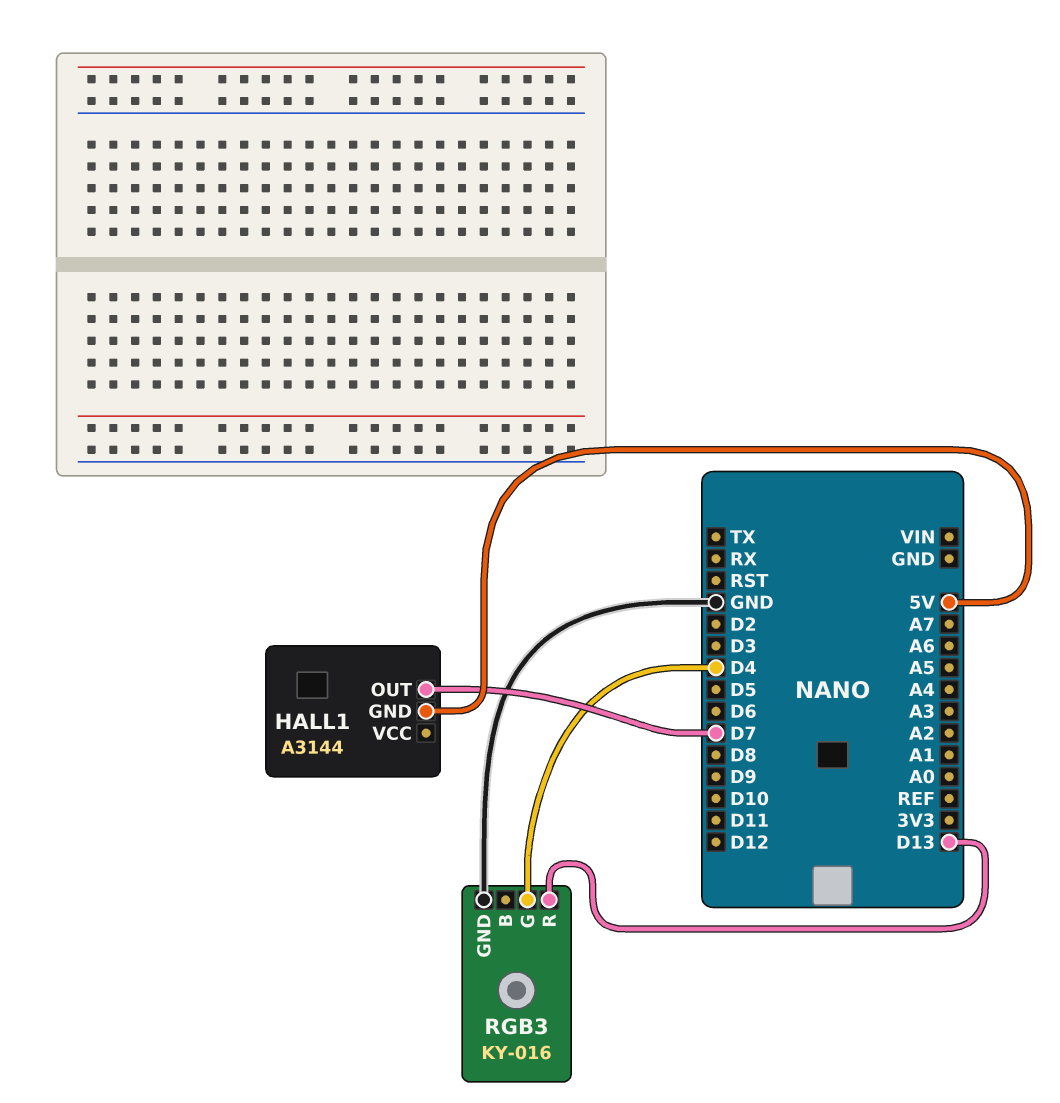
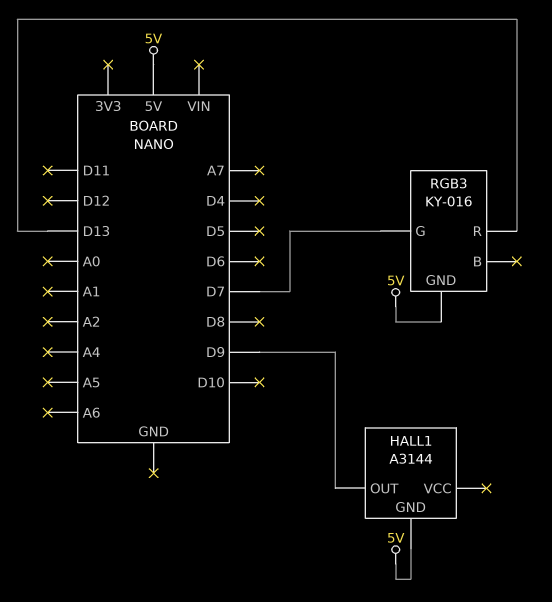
HALL1 pin OUT: D7 -> D9
RGB3 pin G: D4 -> D7
RGB3 pin GND: GND -> 5V

